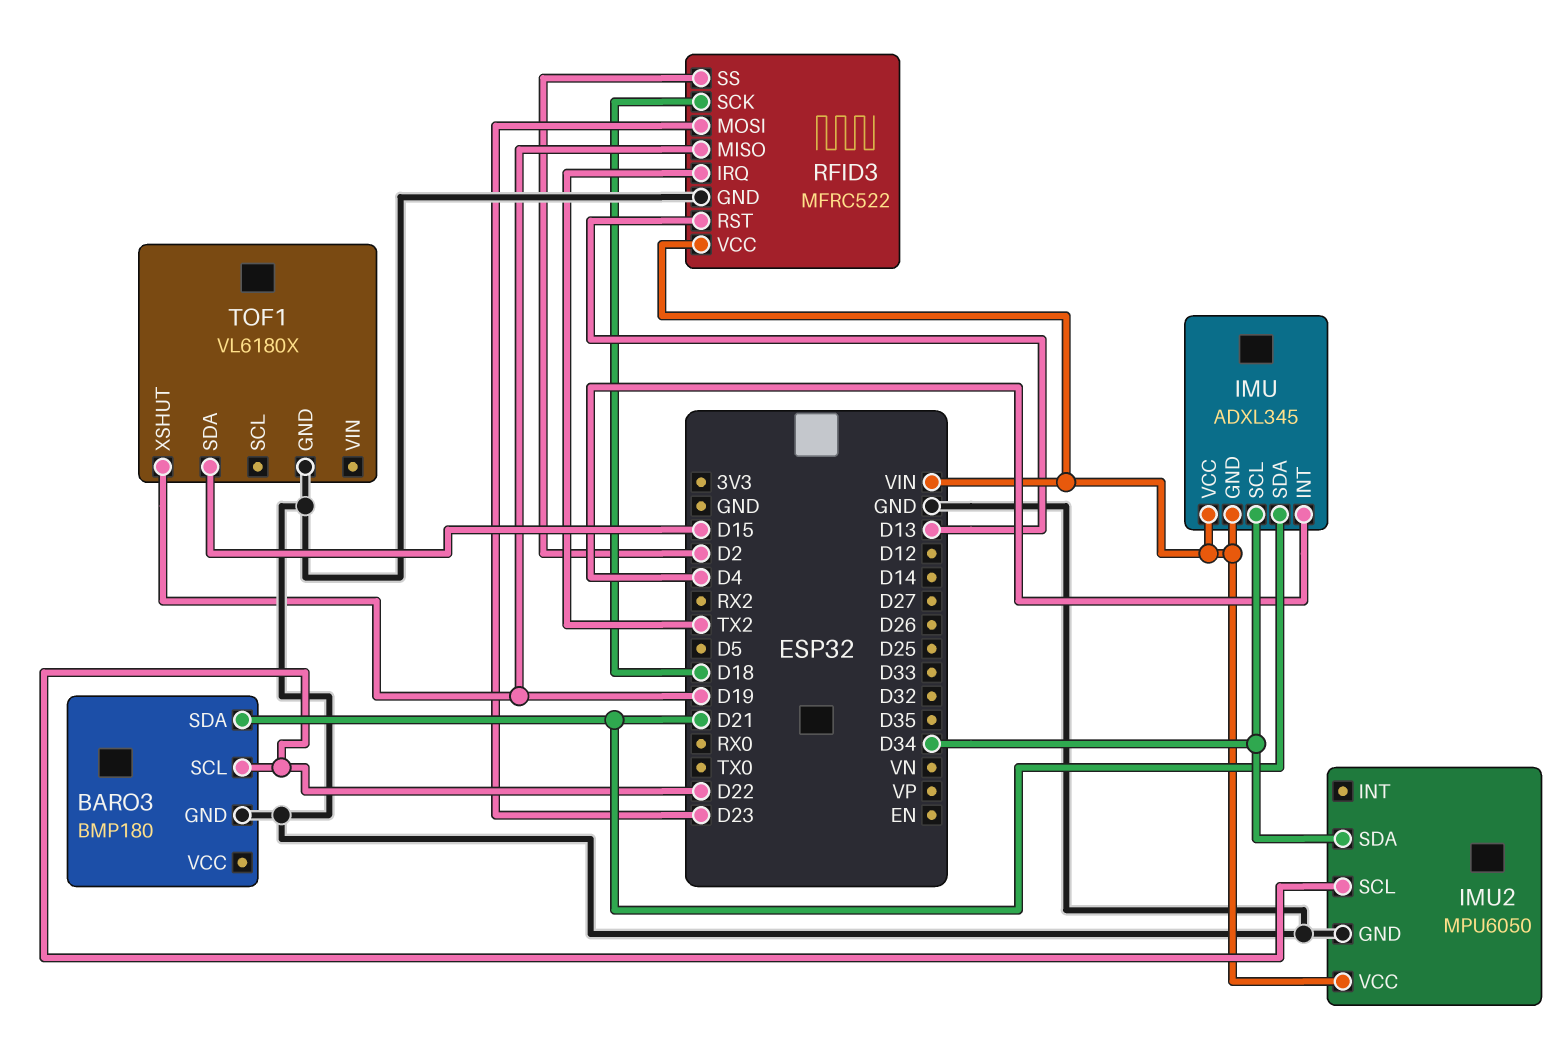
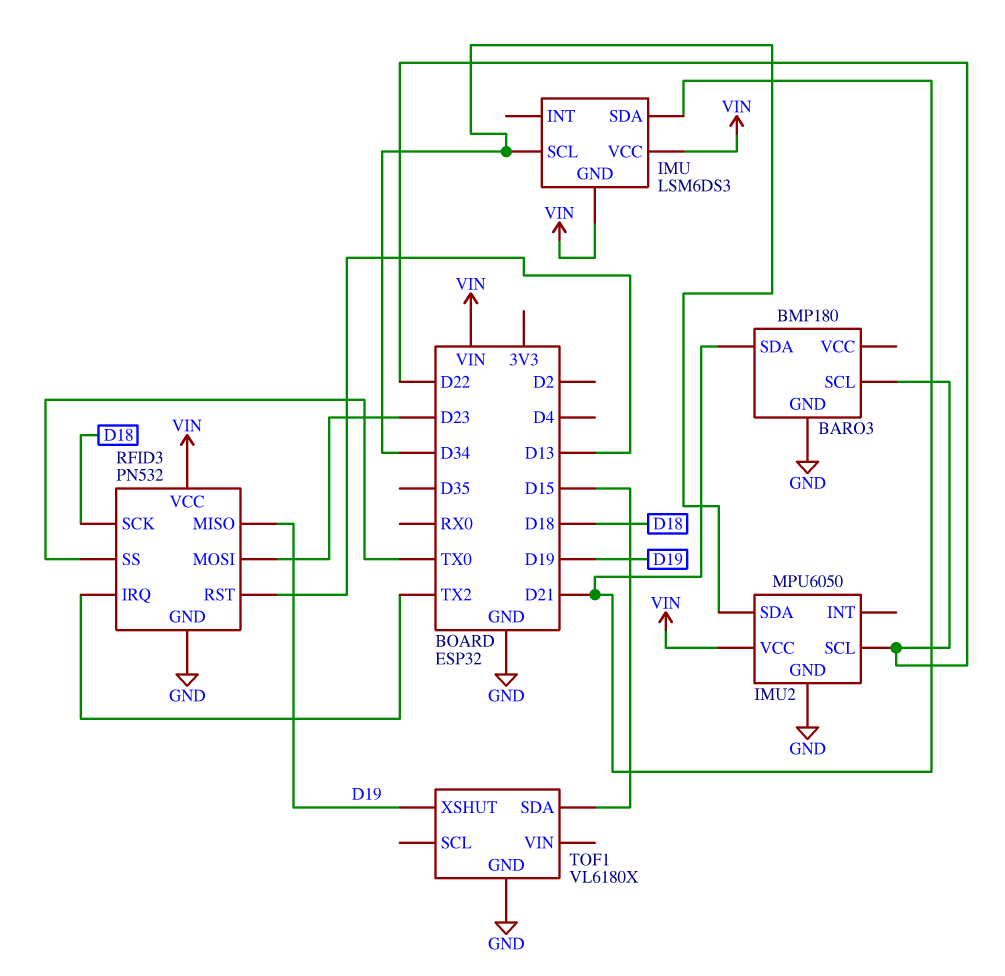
IMU: ADXL345 -> LSM6DS3
IMU pin INT: D4 -> none
RFID3: MFRC522 -> PN532
RFID3 pin SS: D2 -> TX0

